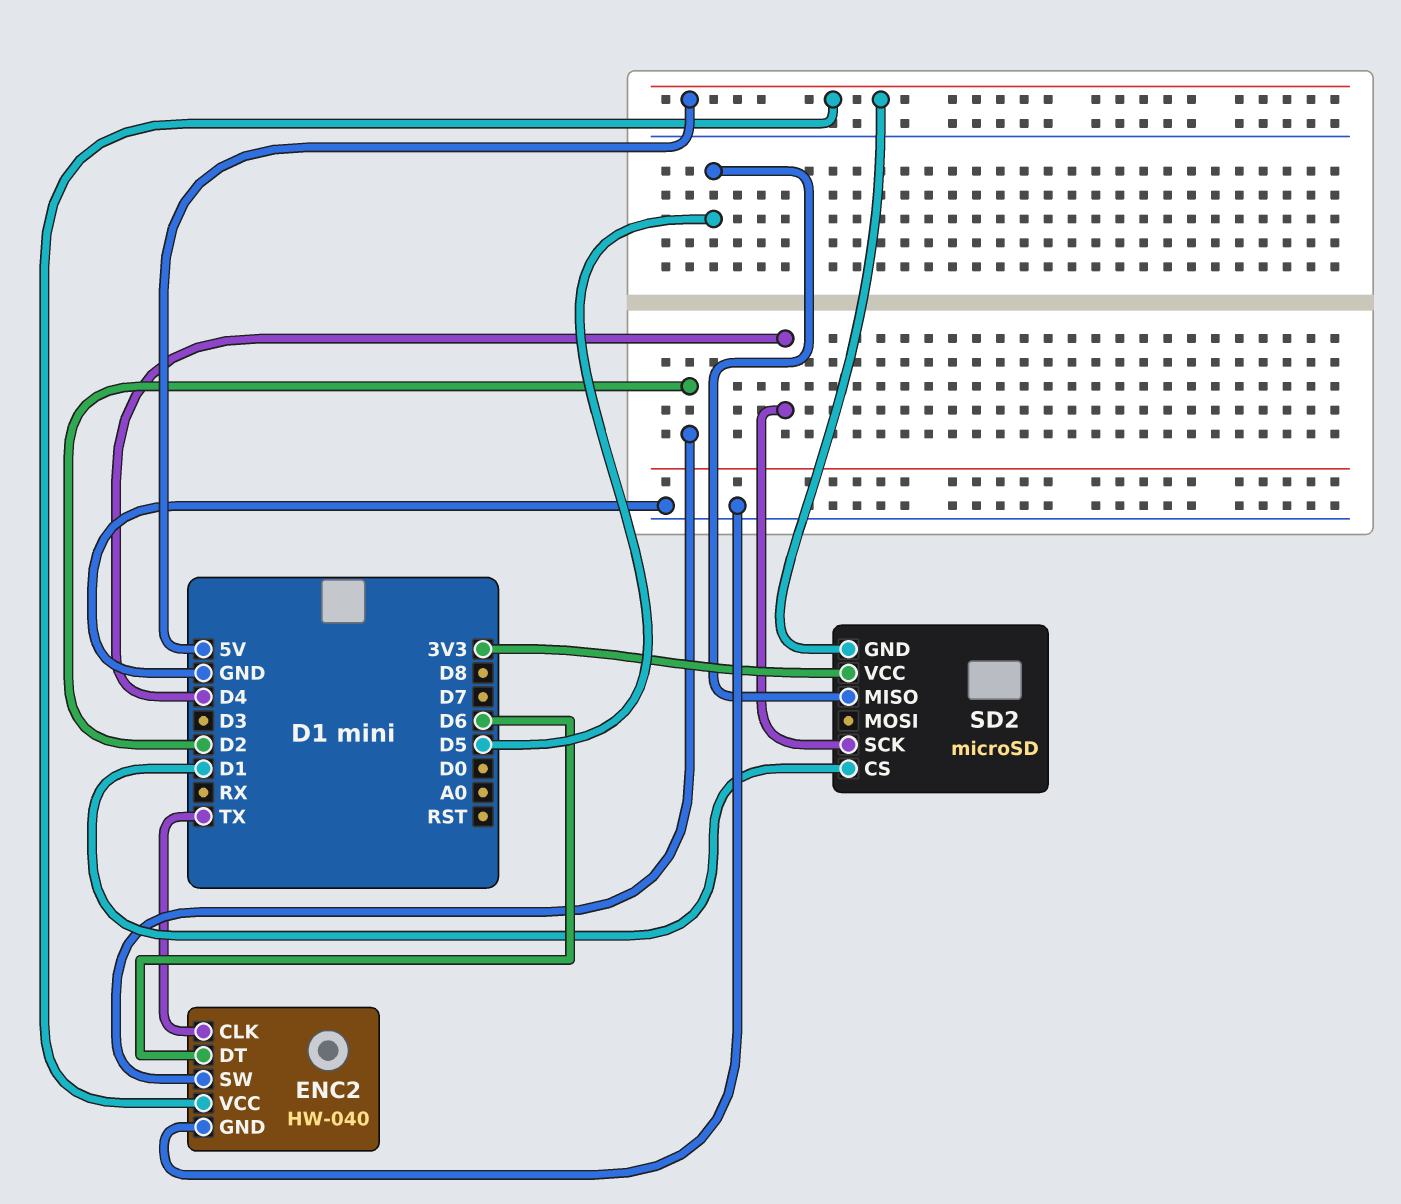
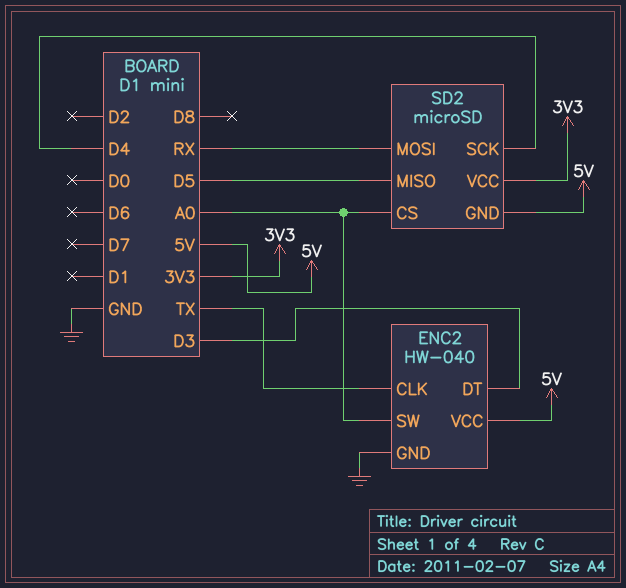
ENC2 pin DT: D6 -> D3
ENC2 pin SW: D2 -> A0
SD2 pin CS: D1 -> A0
SD2 pin MOSI: none -> RX

